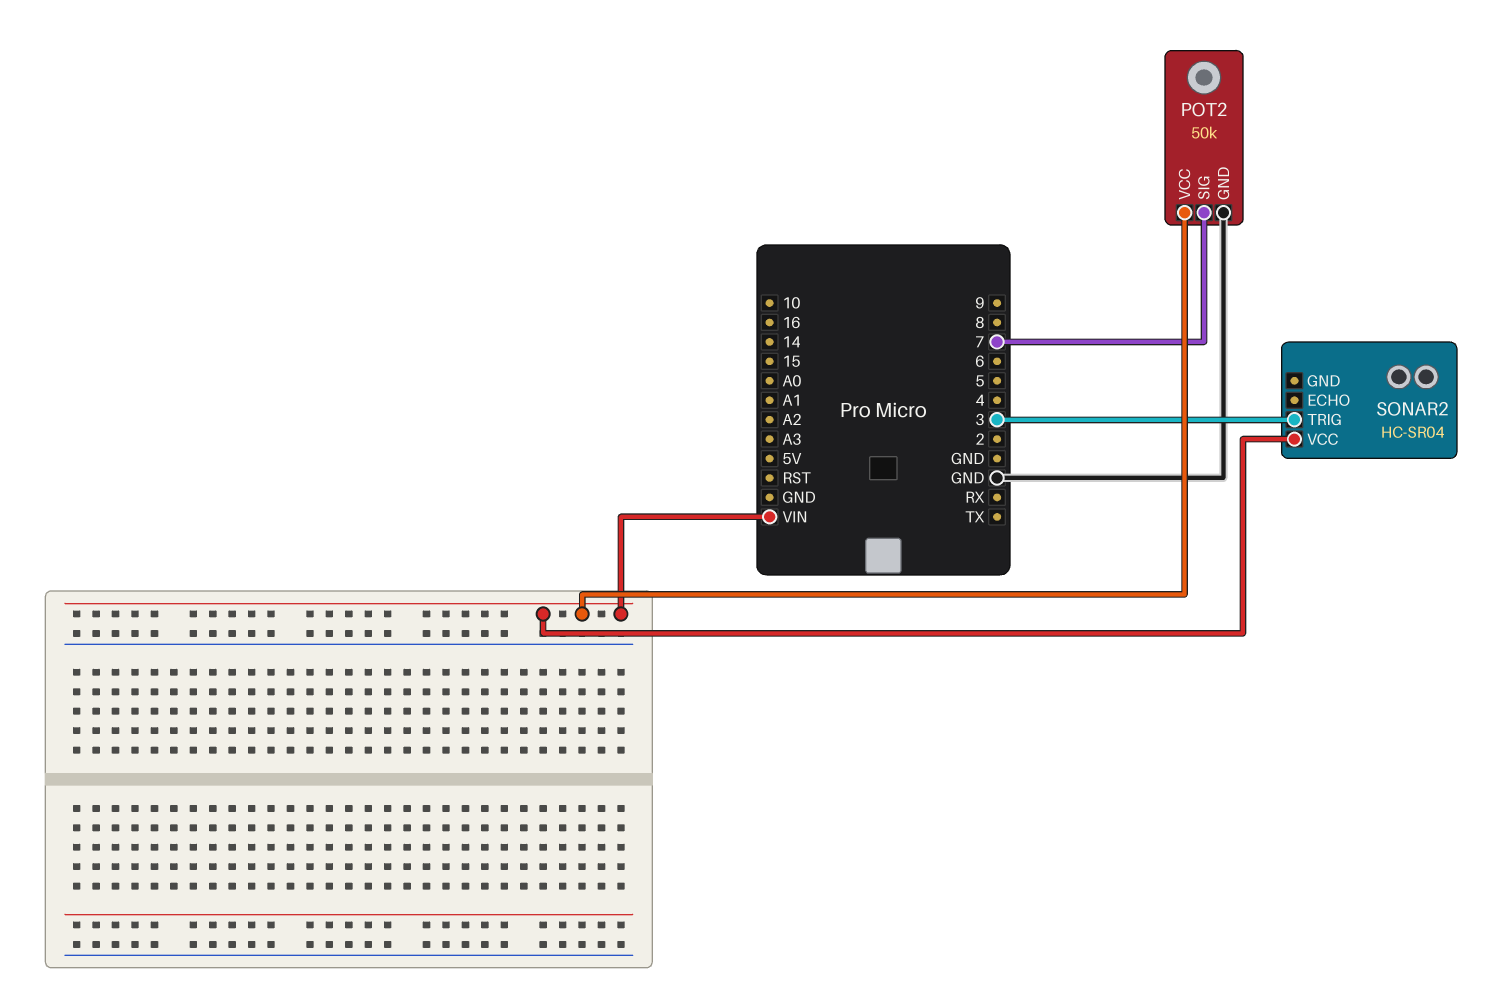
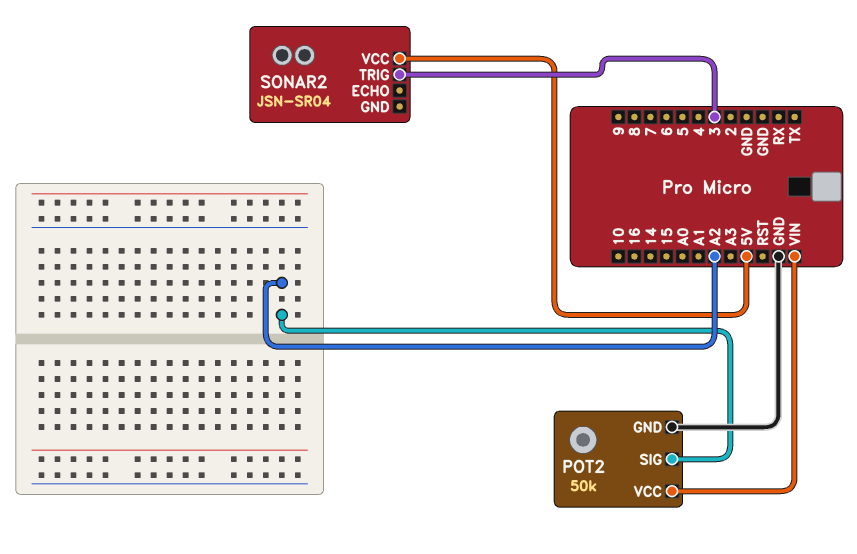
POT2 pin SIG: 7 -> A2
SONAR2: HC-SR04 -> JSN-SR04
SONAR2 pin VCC: VIN -> 5V

